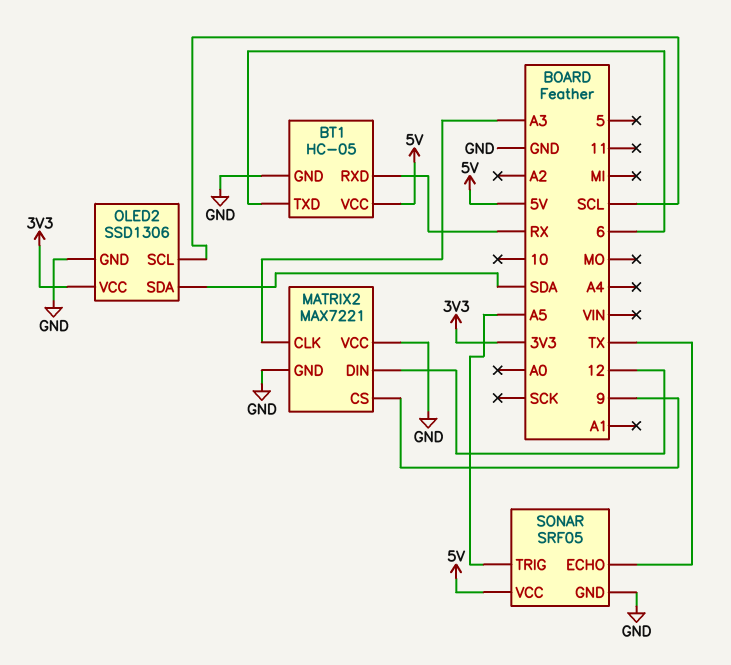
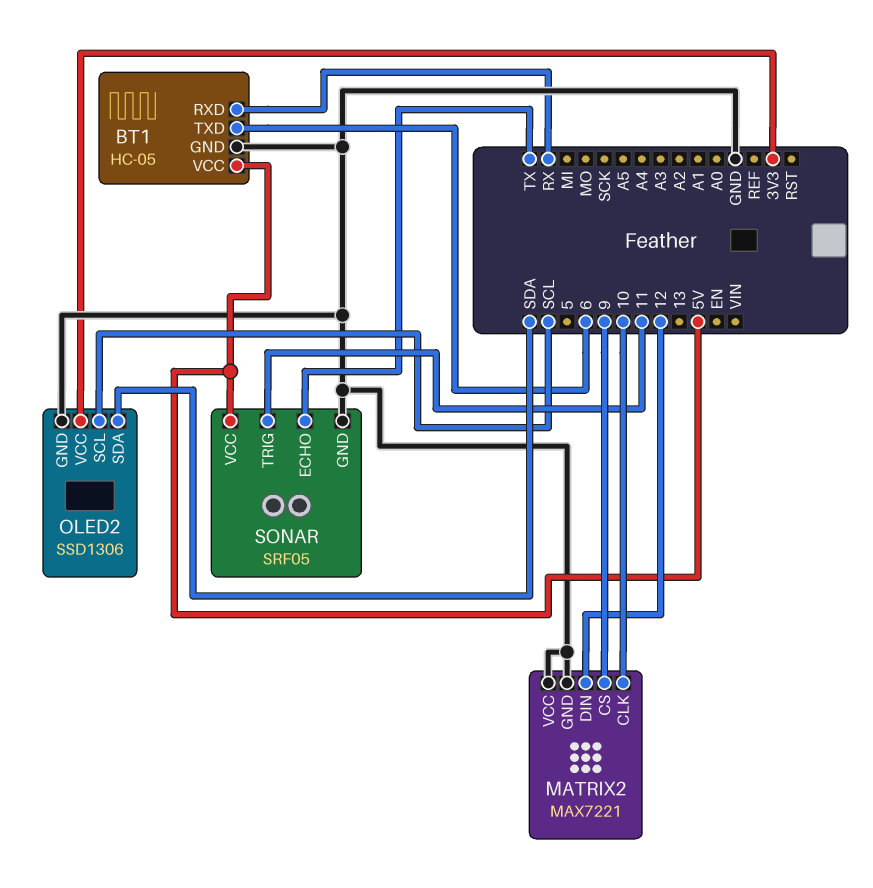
MATRIX2 pin CLK: A3 -> 10
SONAR pin TRIG: A5 -> 11

